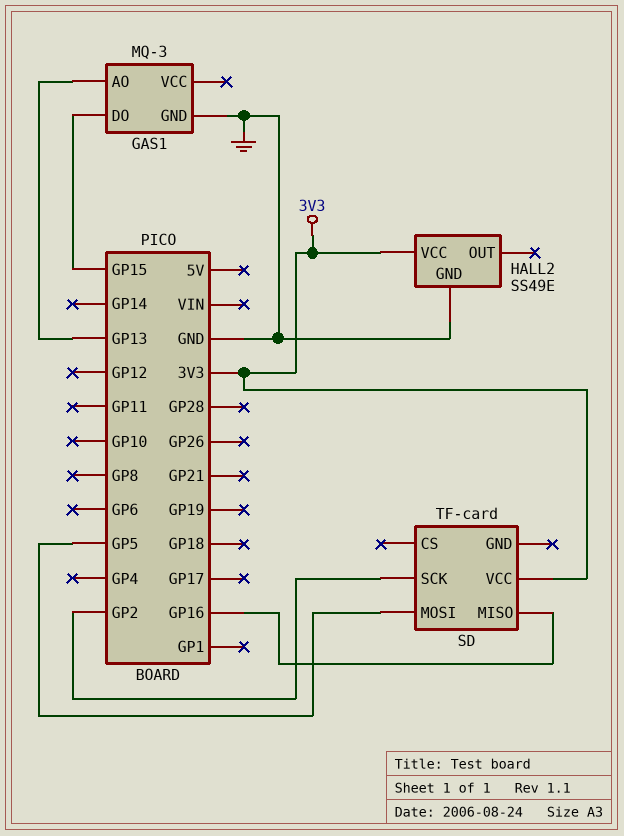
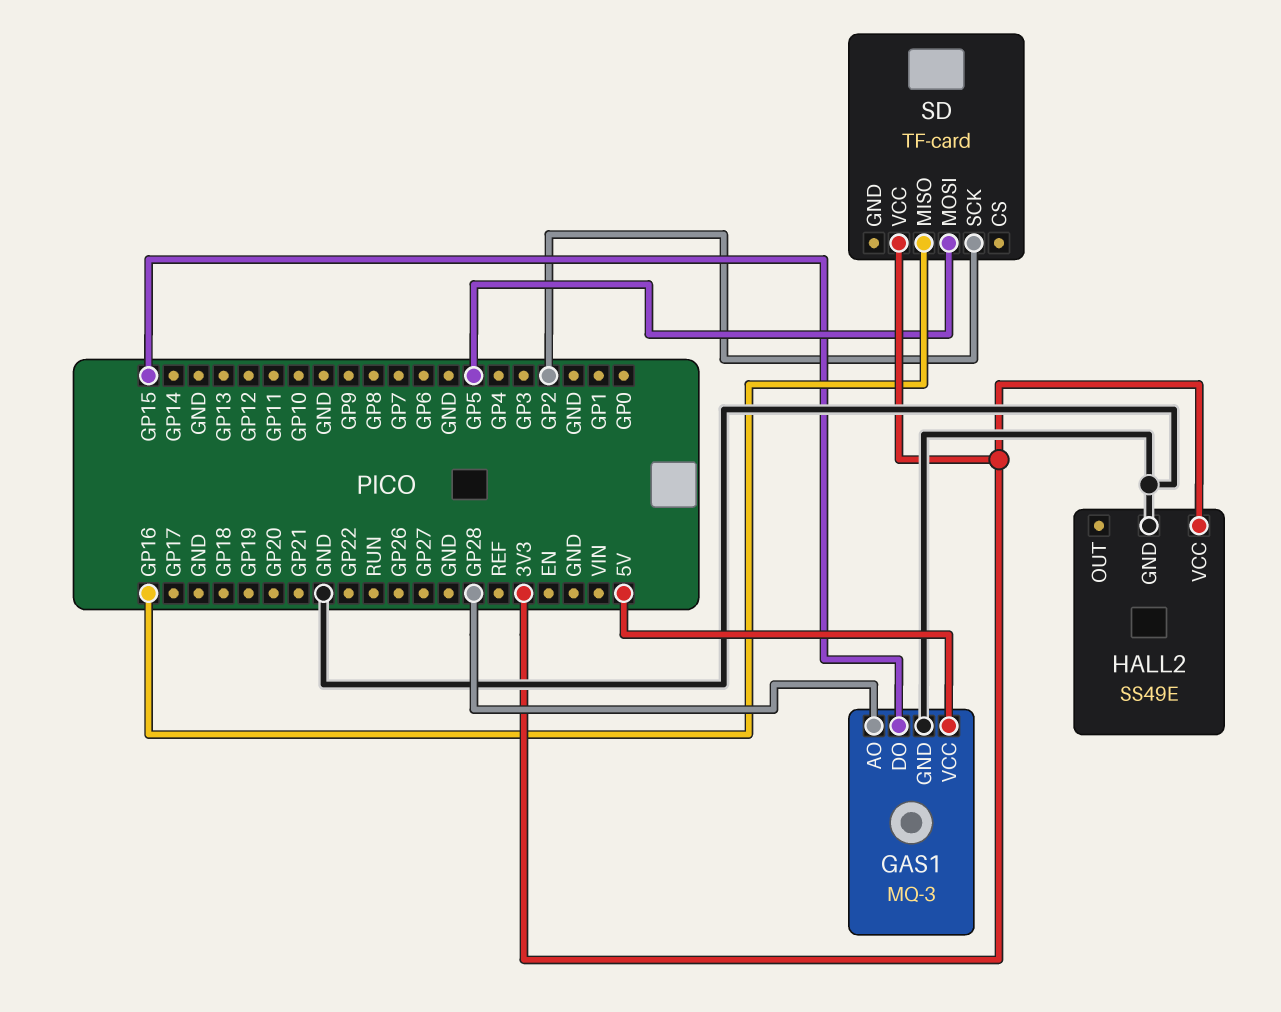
GAS1 pin AO: GP13 -> GP28
GAS1 pin VCC: none -> 5V

